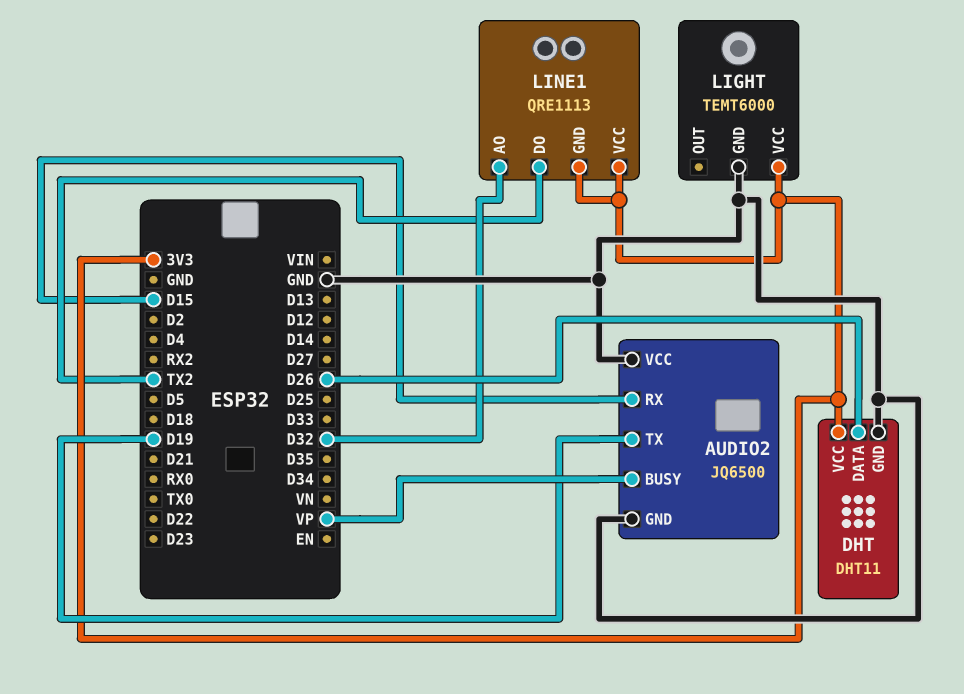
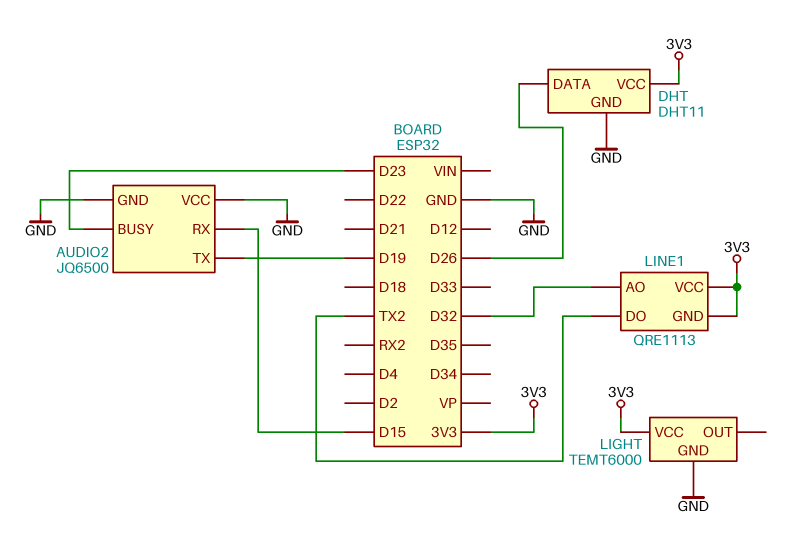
AUDIO2 pin BUSY: VP -> D23

